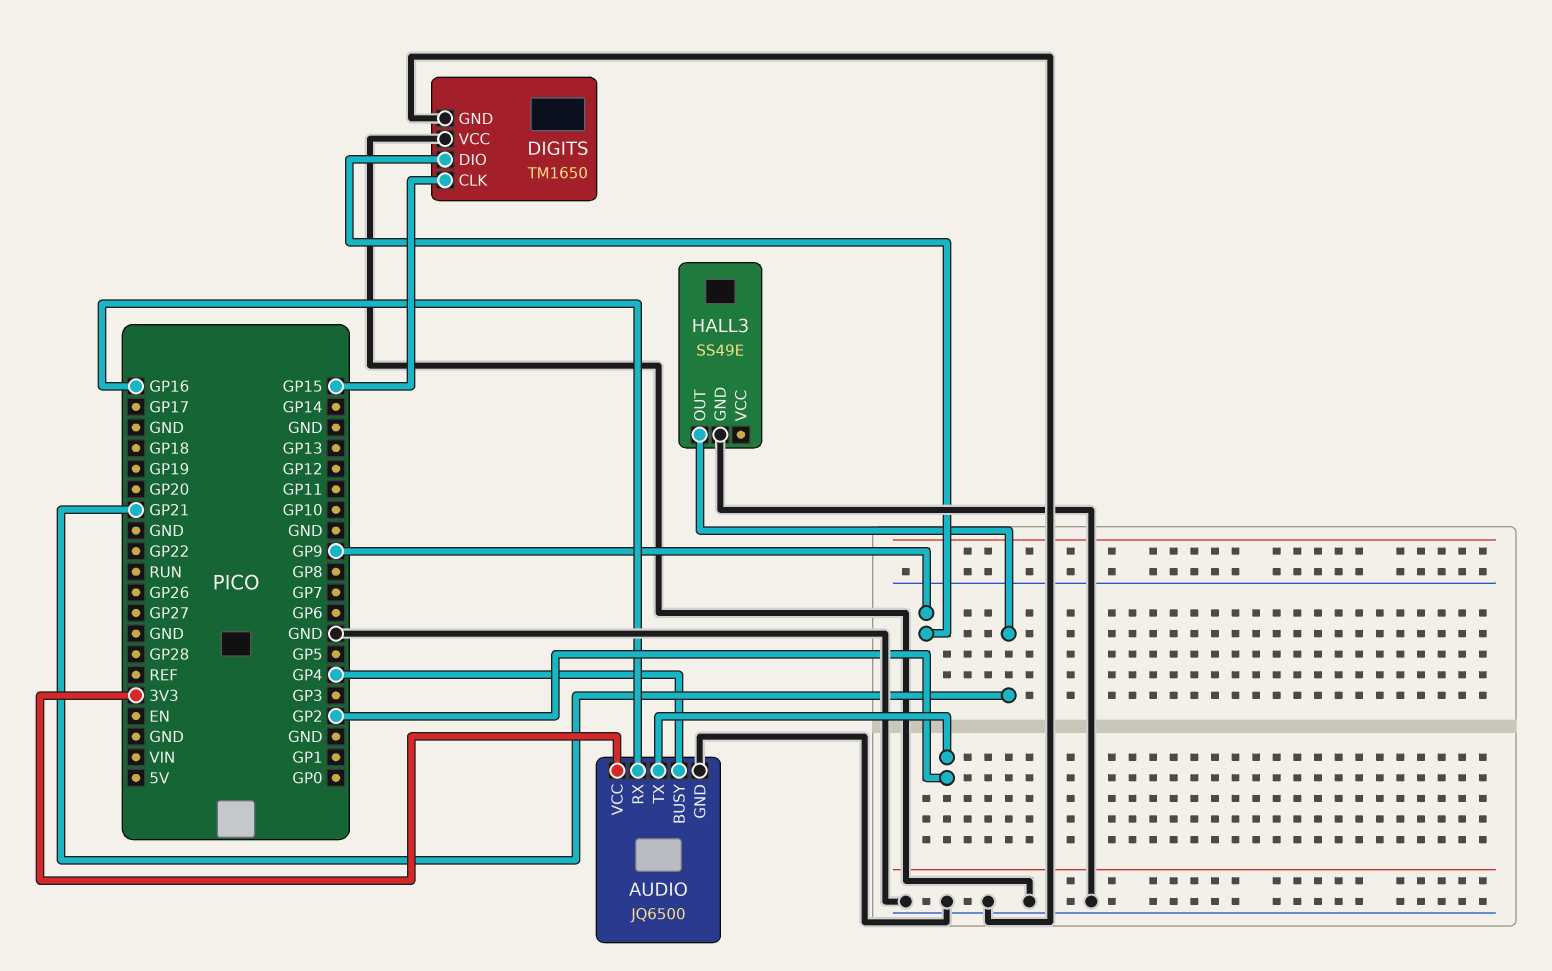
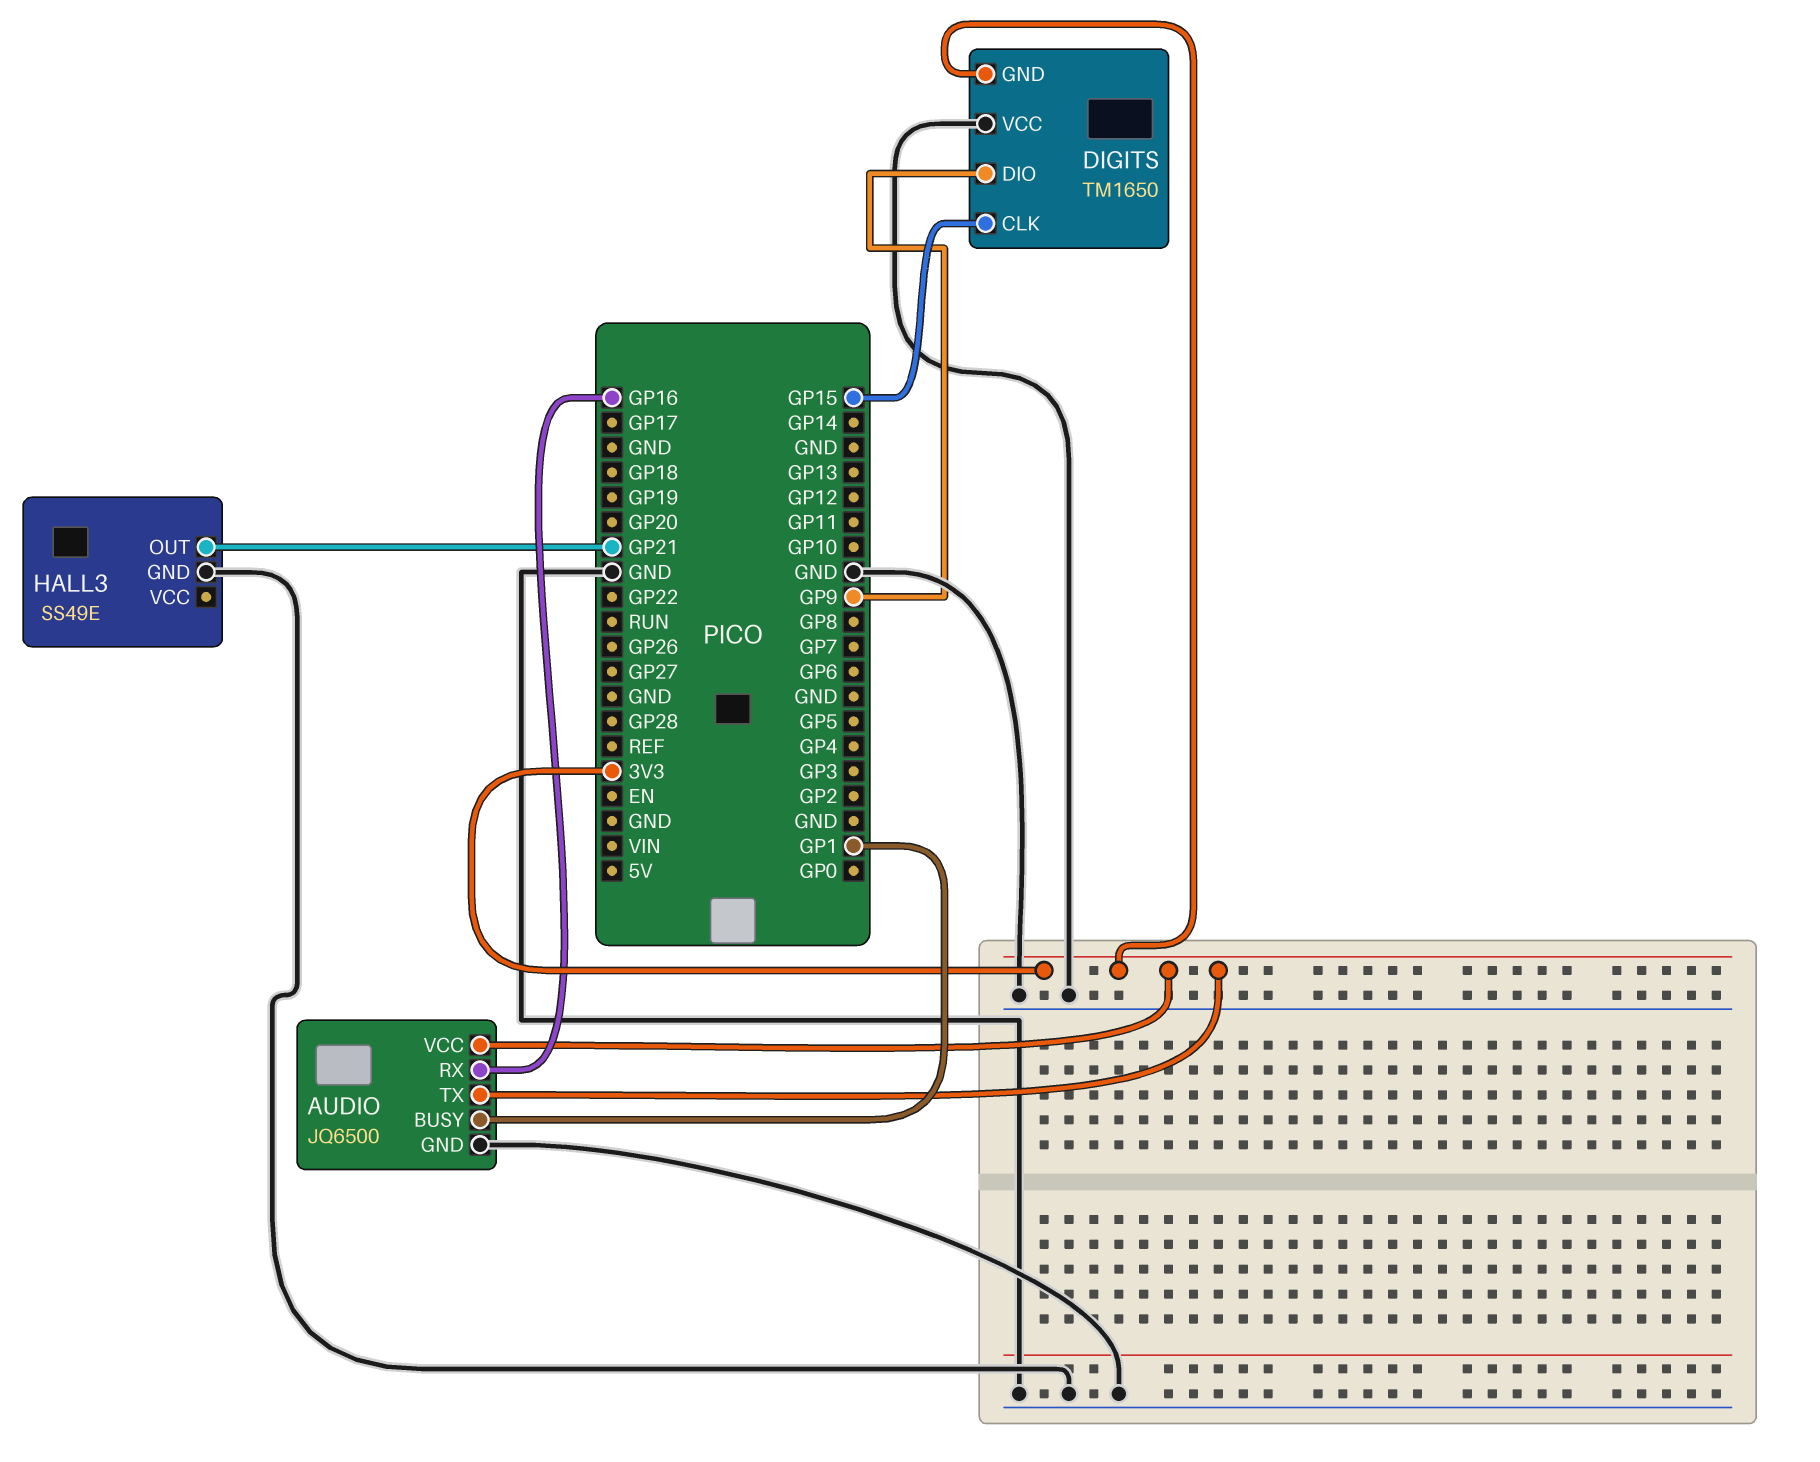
AUDIO pin BUSY: GP4 -> GP1
AUDIO pin TX: GP2 -> 3V3
DIGITS pin GND: GND -> 3V3

